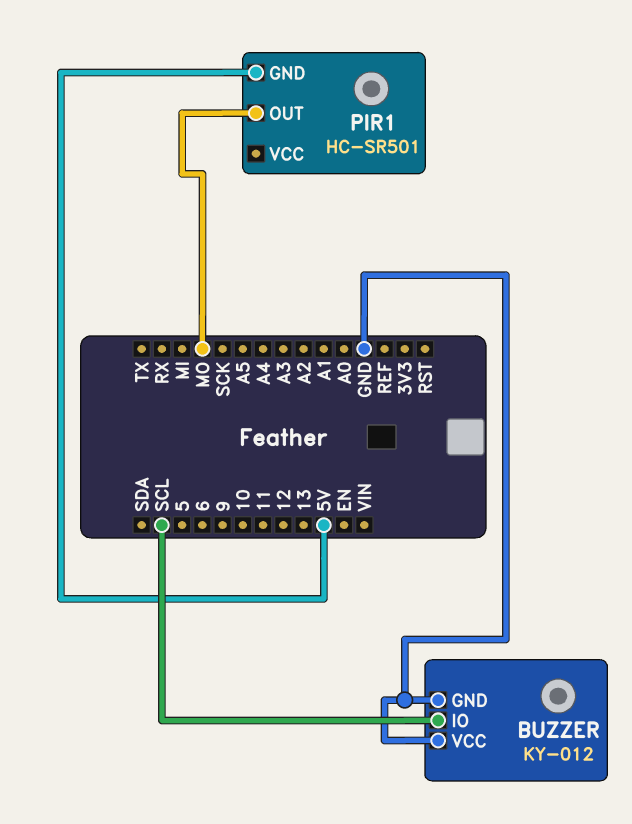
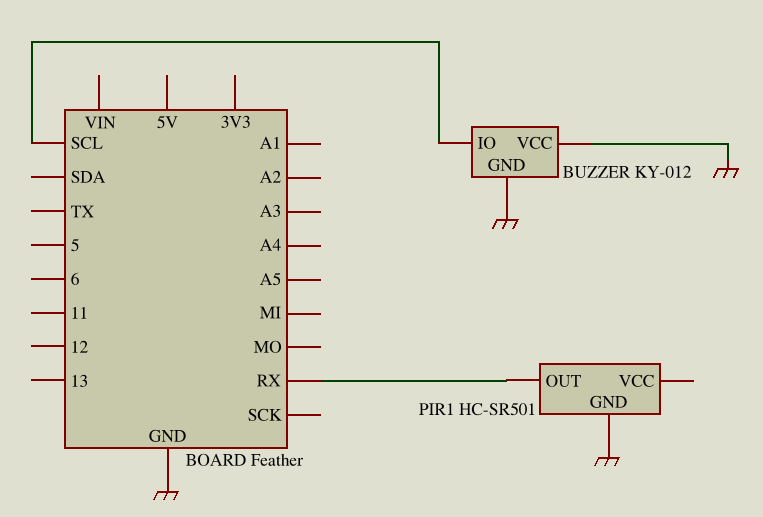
PIR1 pin GND: 5V -> GND
PIR1 pin OUT: MO -> RX

